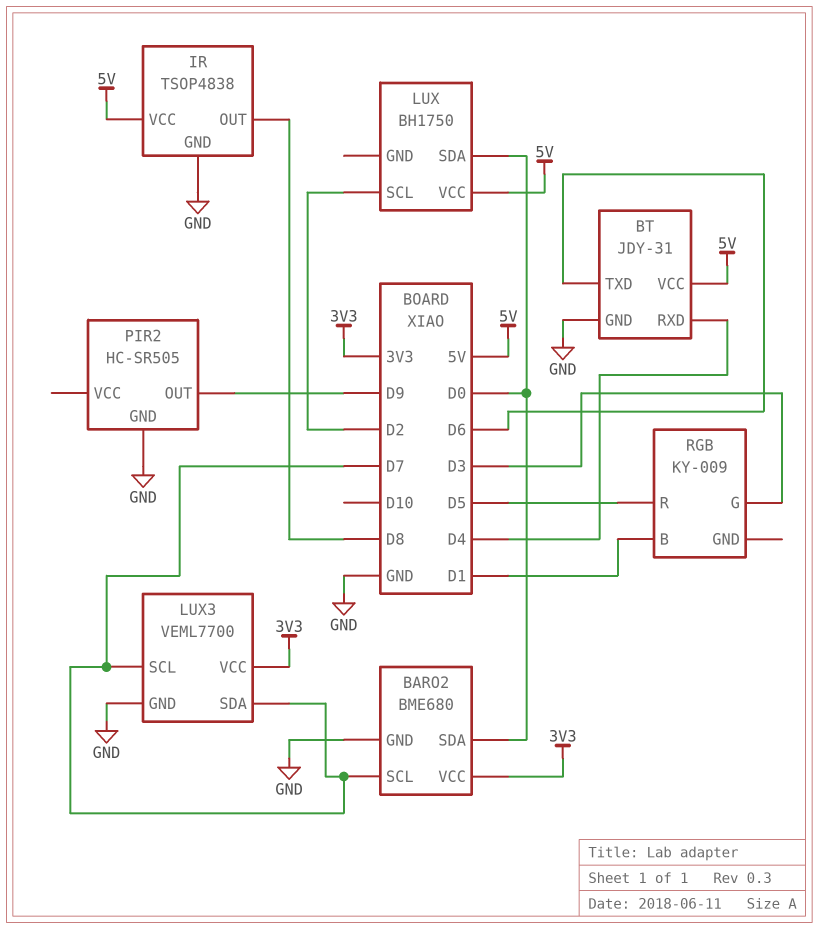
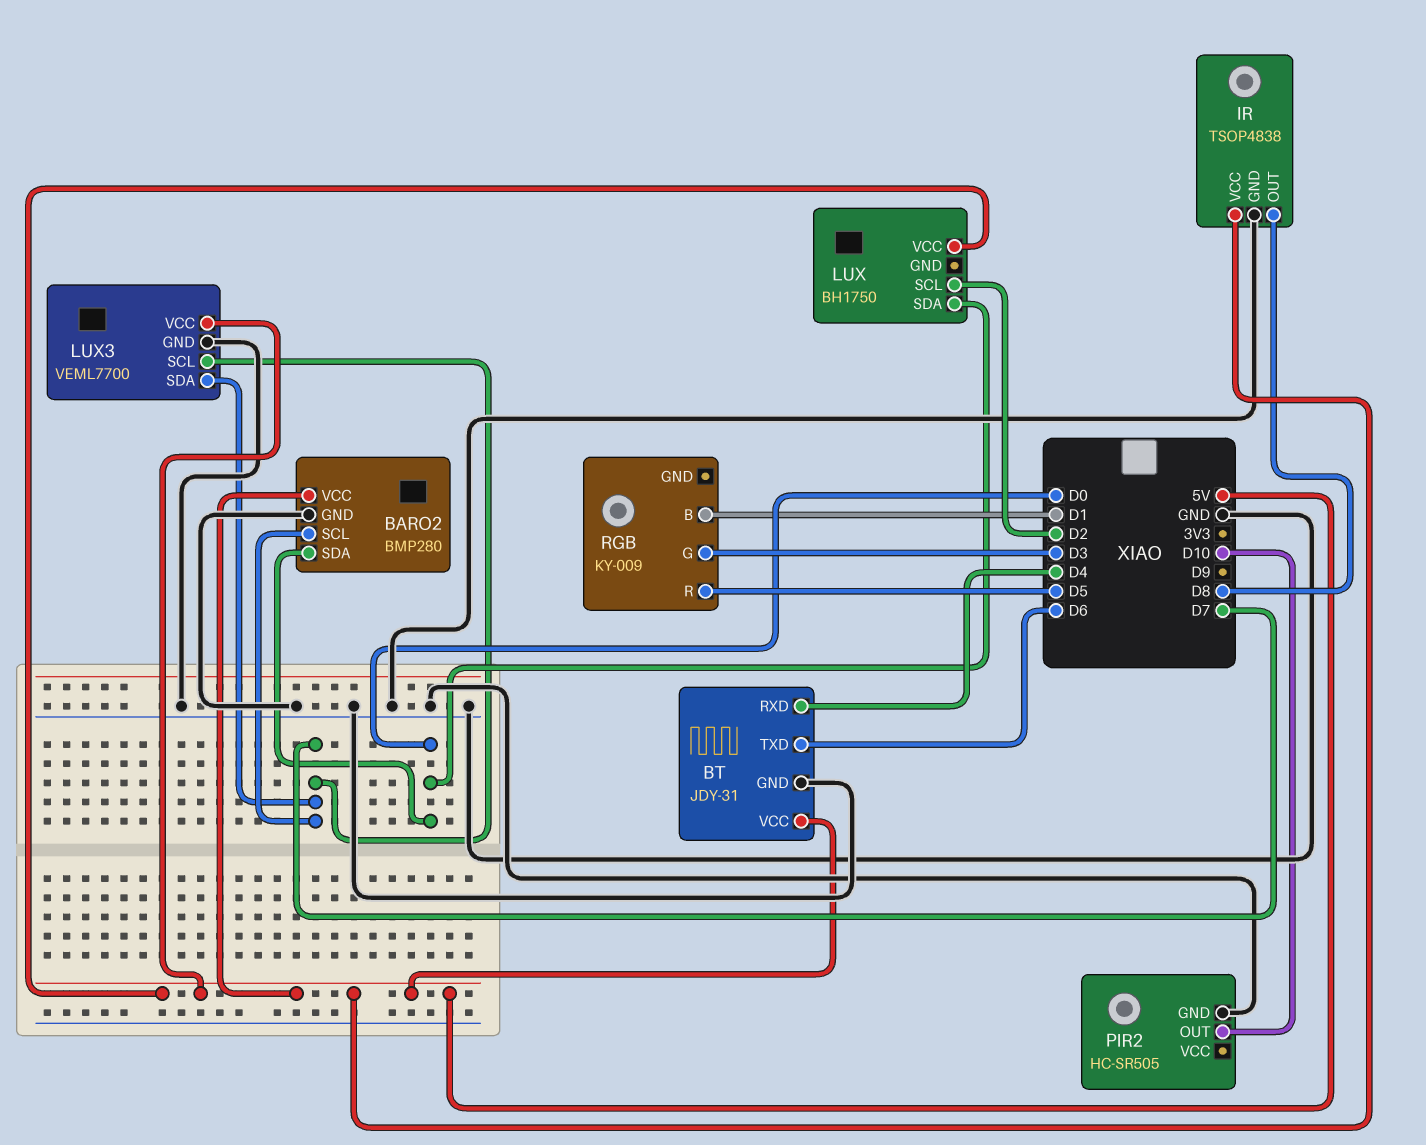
BARO2: BME680 -> BMP280
BARO2 pin VCC: 3V3 -> 5V
LUX3 pin VCC: 3V3 -> 5V
PIR2 pin OUT: D9 -> D10

